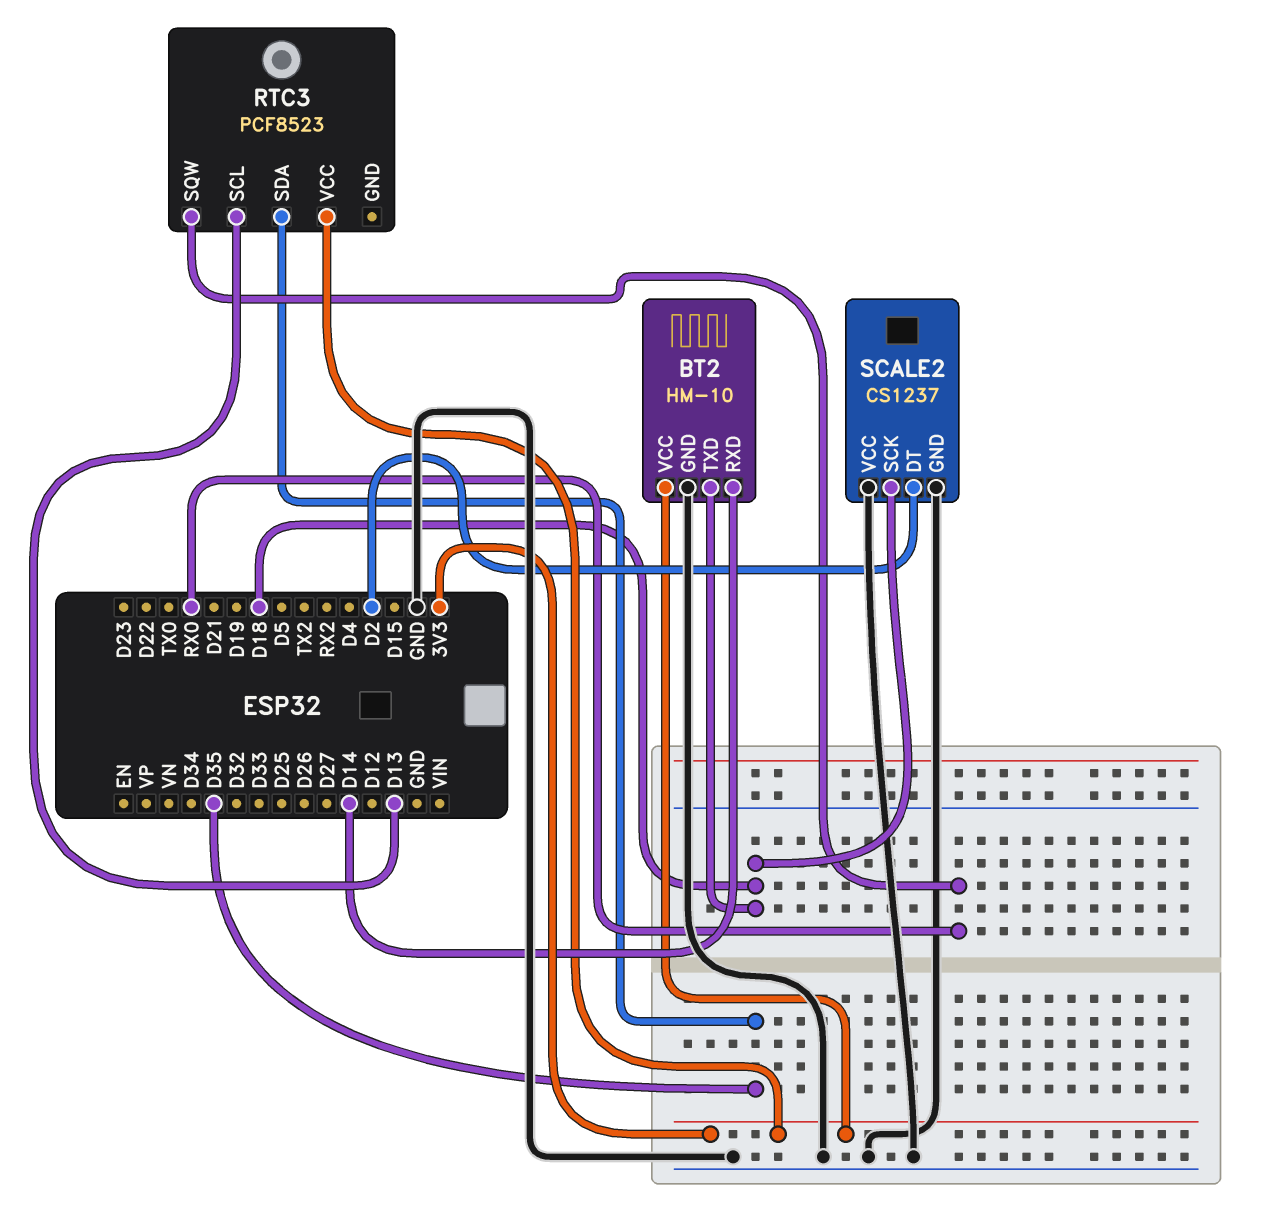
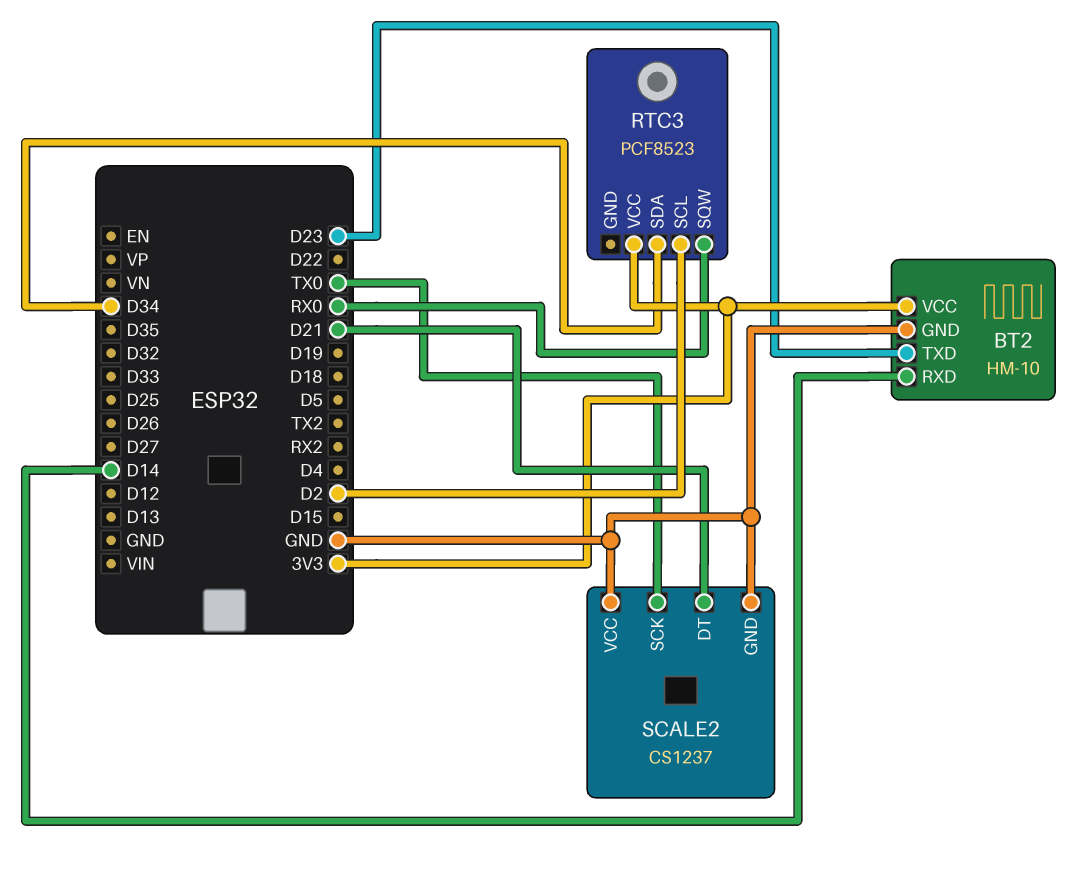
BT2 pin TXD: D18 -> D23
RTC3 pin SCL: D13 -> D2
RTC3 pin SDA: D35 -> D34
SCALE2 pin DT: D2 -> D21
SCALE2 pin SCK: D18 -> TX0

